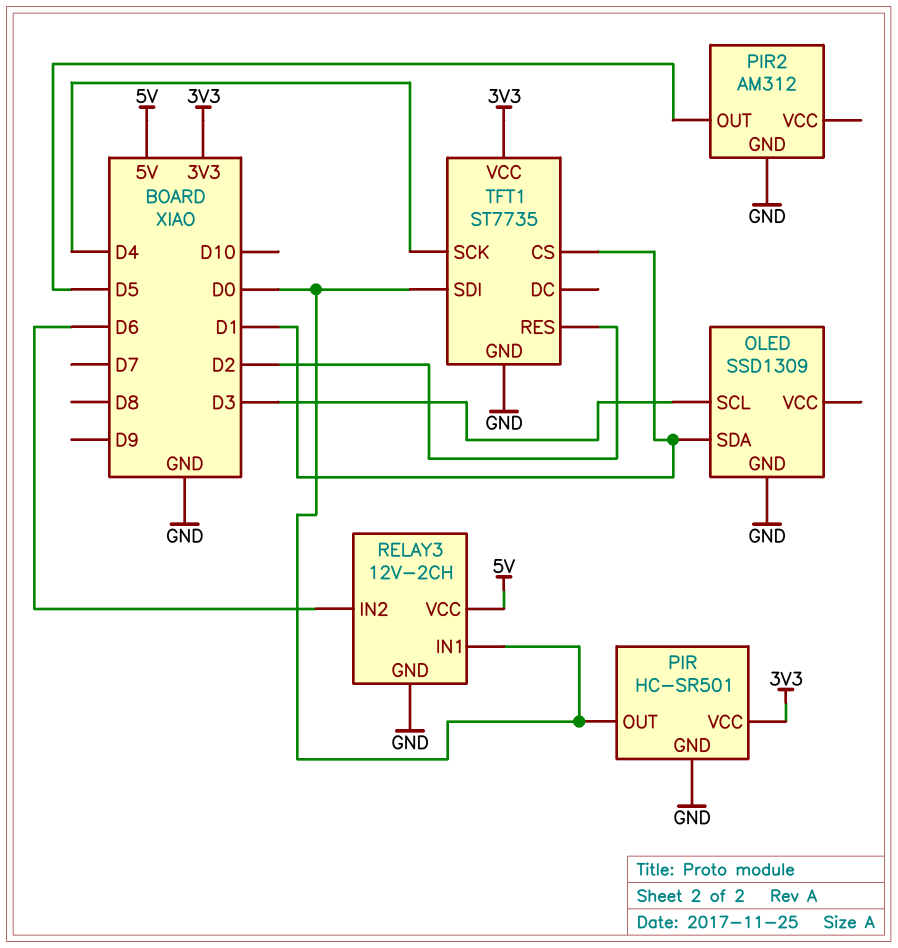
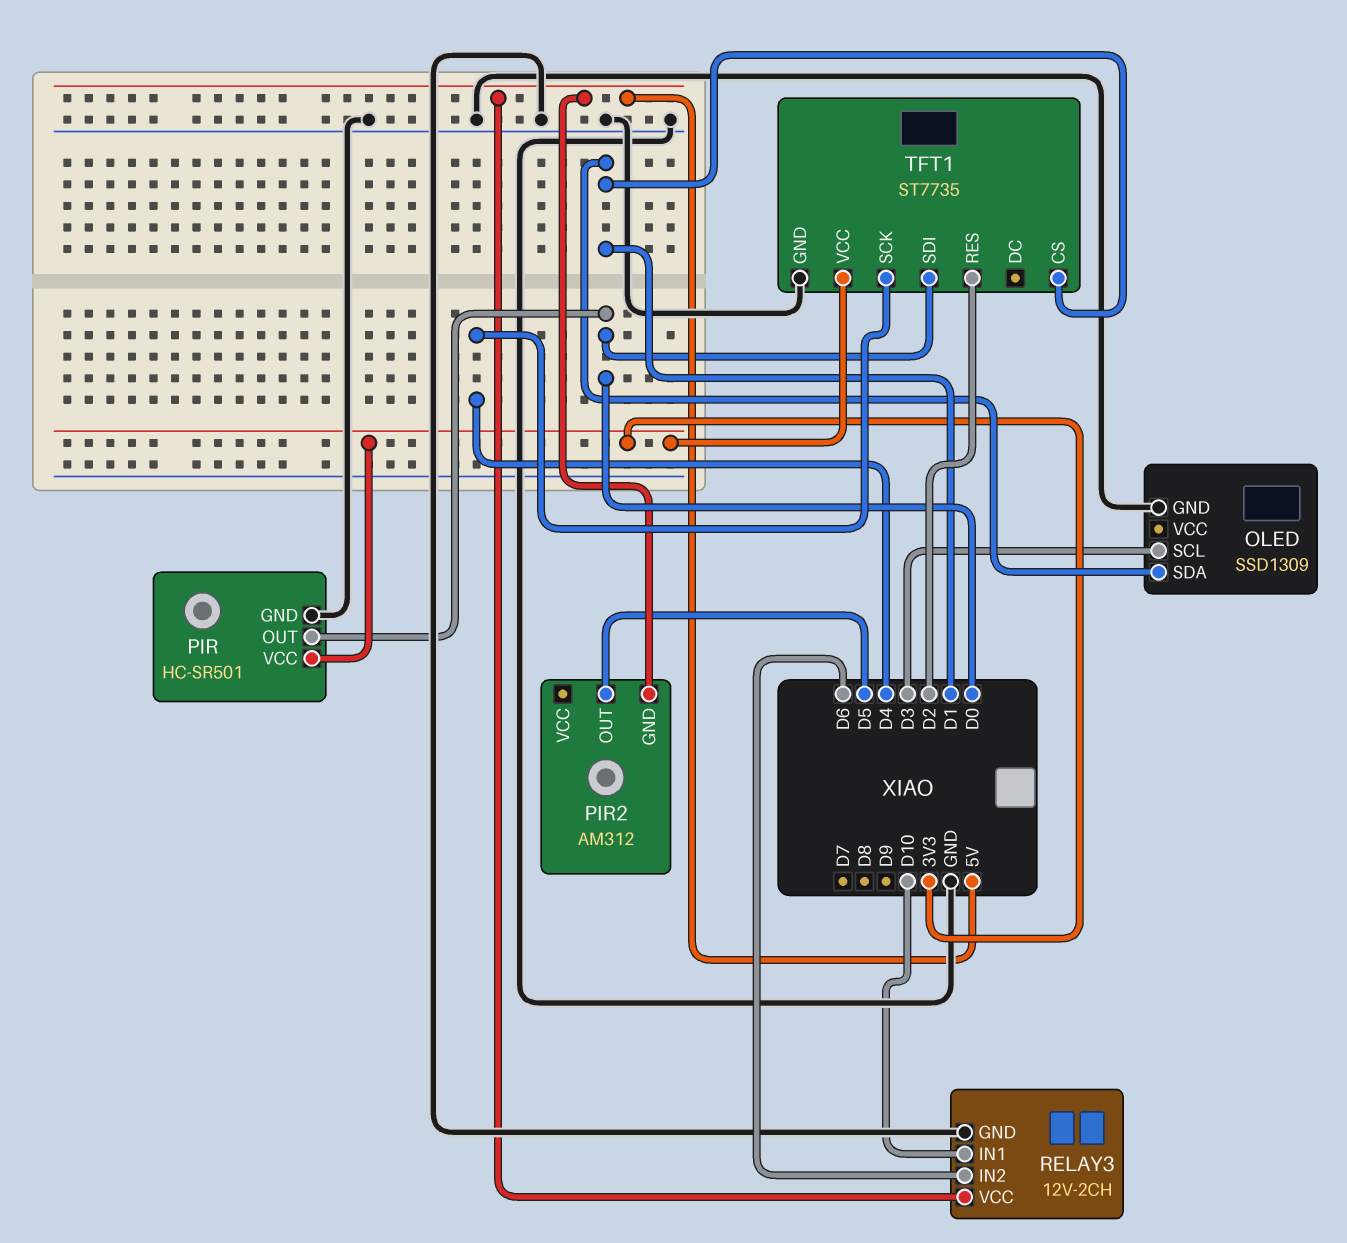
PIR2 pin GND: GND -> 5V
RELAY3 pin IN1: D0 -> D10

